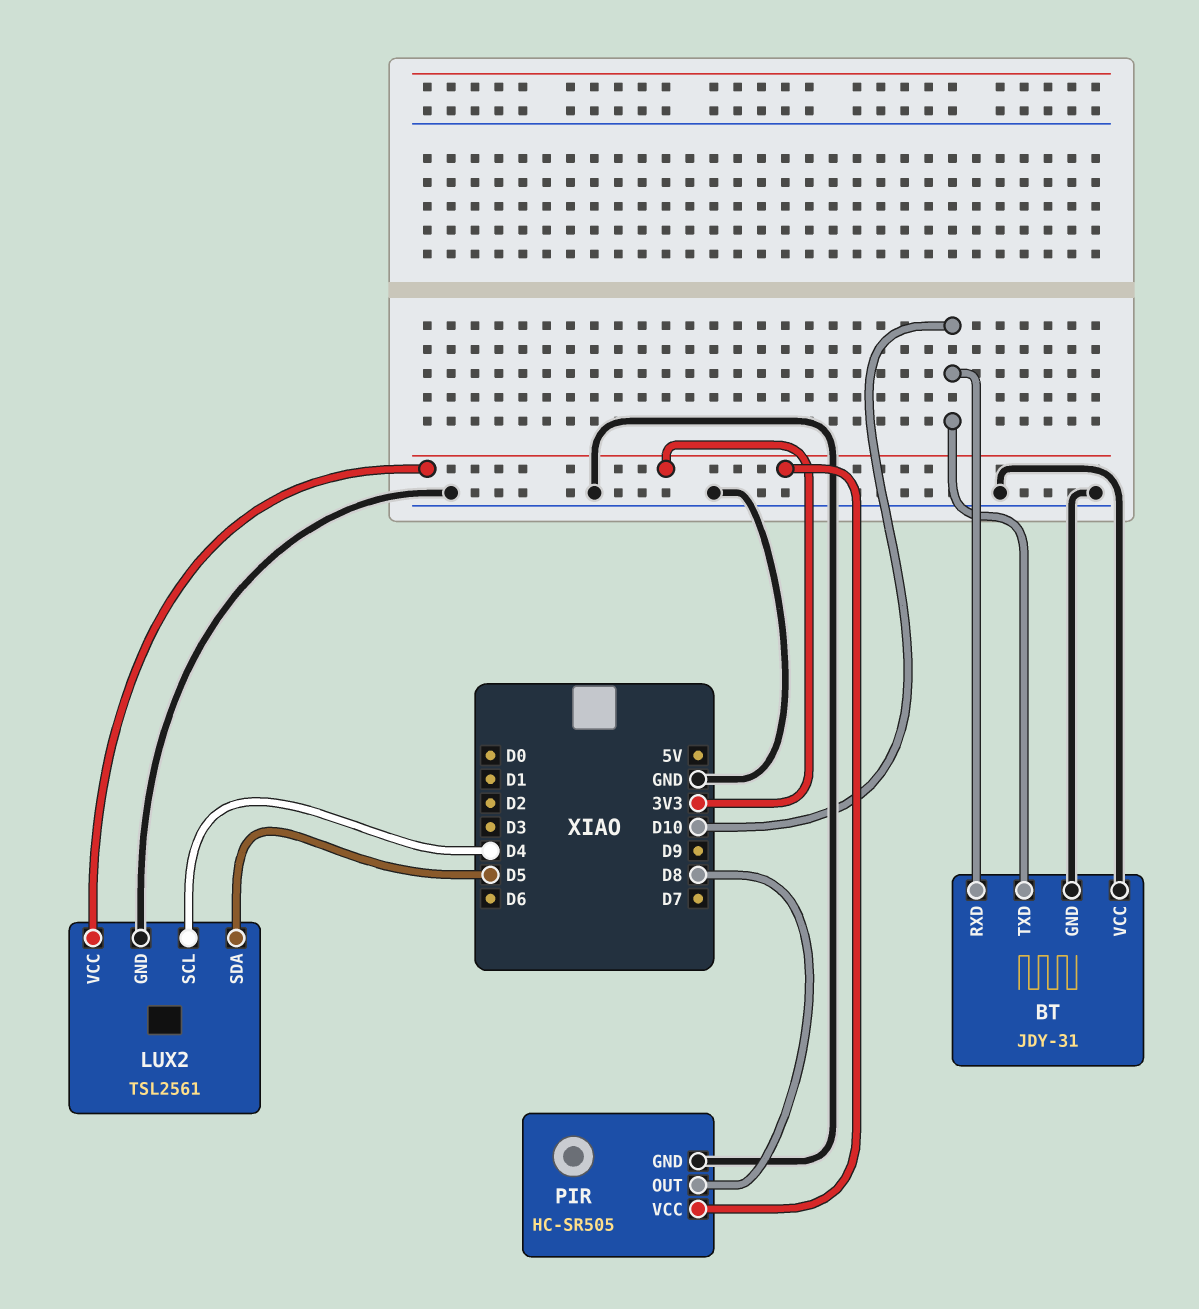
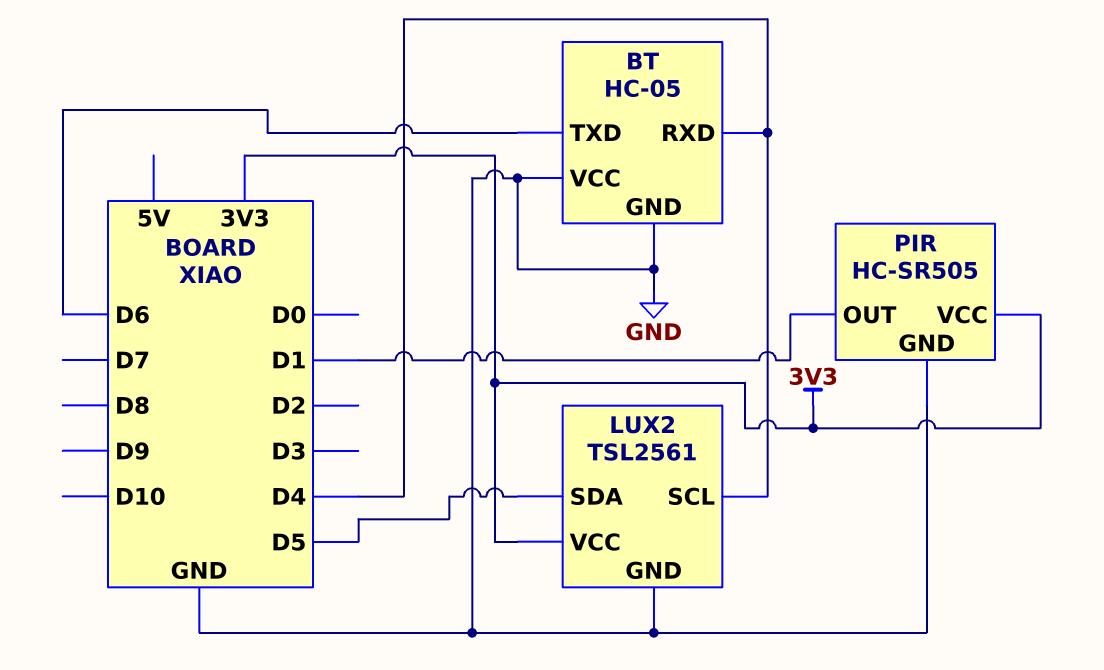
BT: JDY-31 -> HC-05
BT pin RXD: D10 -> D4
BT pin TXD: D10 -> D6
PIR pin OUT: D8 -> D1

